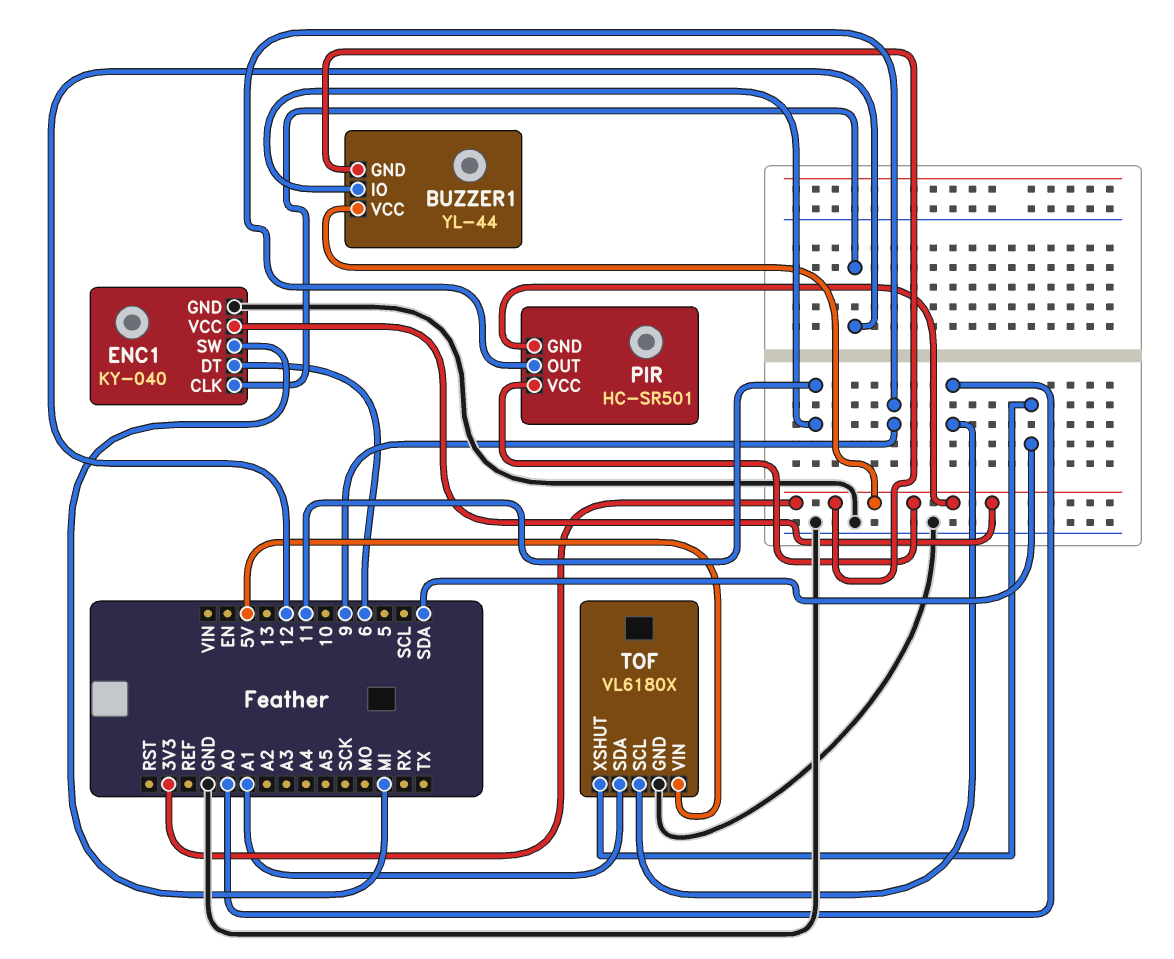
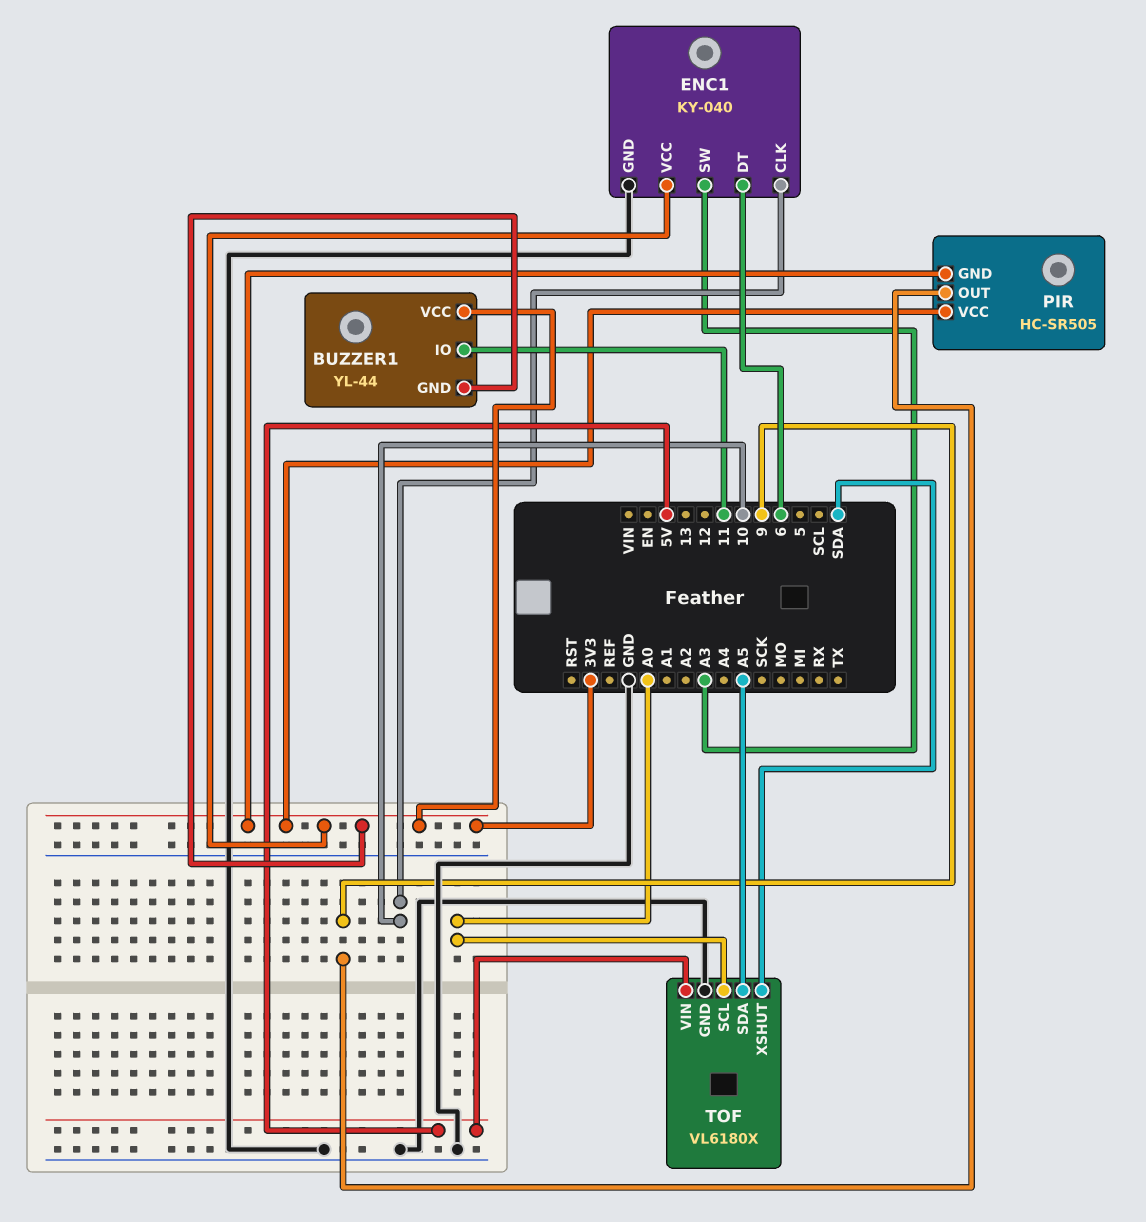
ENC1 pin CLK: 12 -> 10
ENC1 pin SW: MI -> A3
PIR: HC-SR501 -> HC-SR505
TOF pin SDA: A1 -> A5

